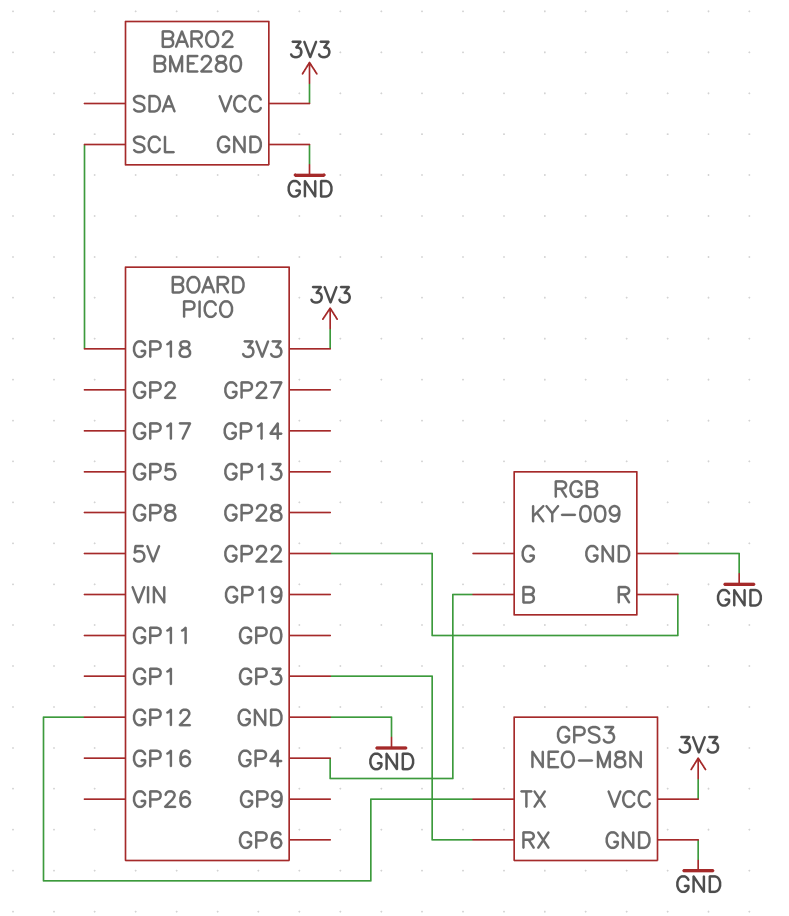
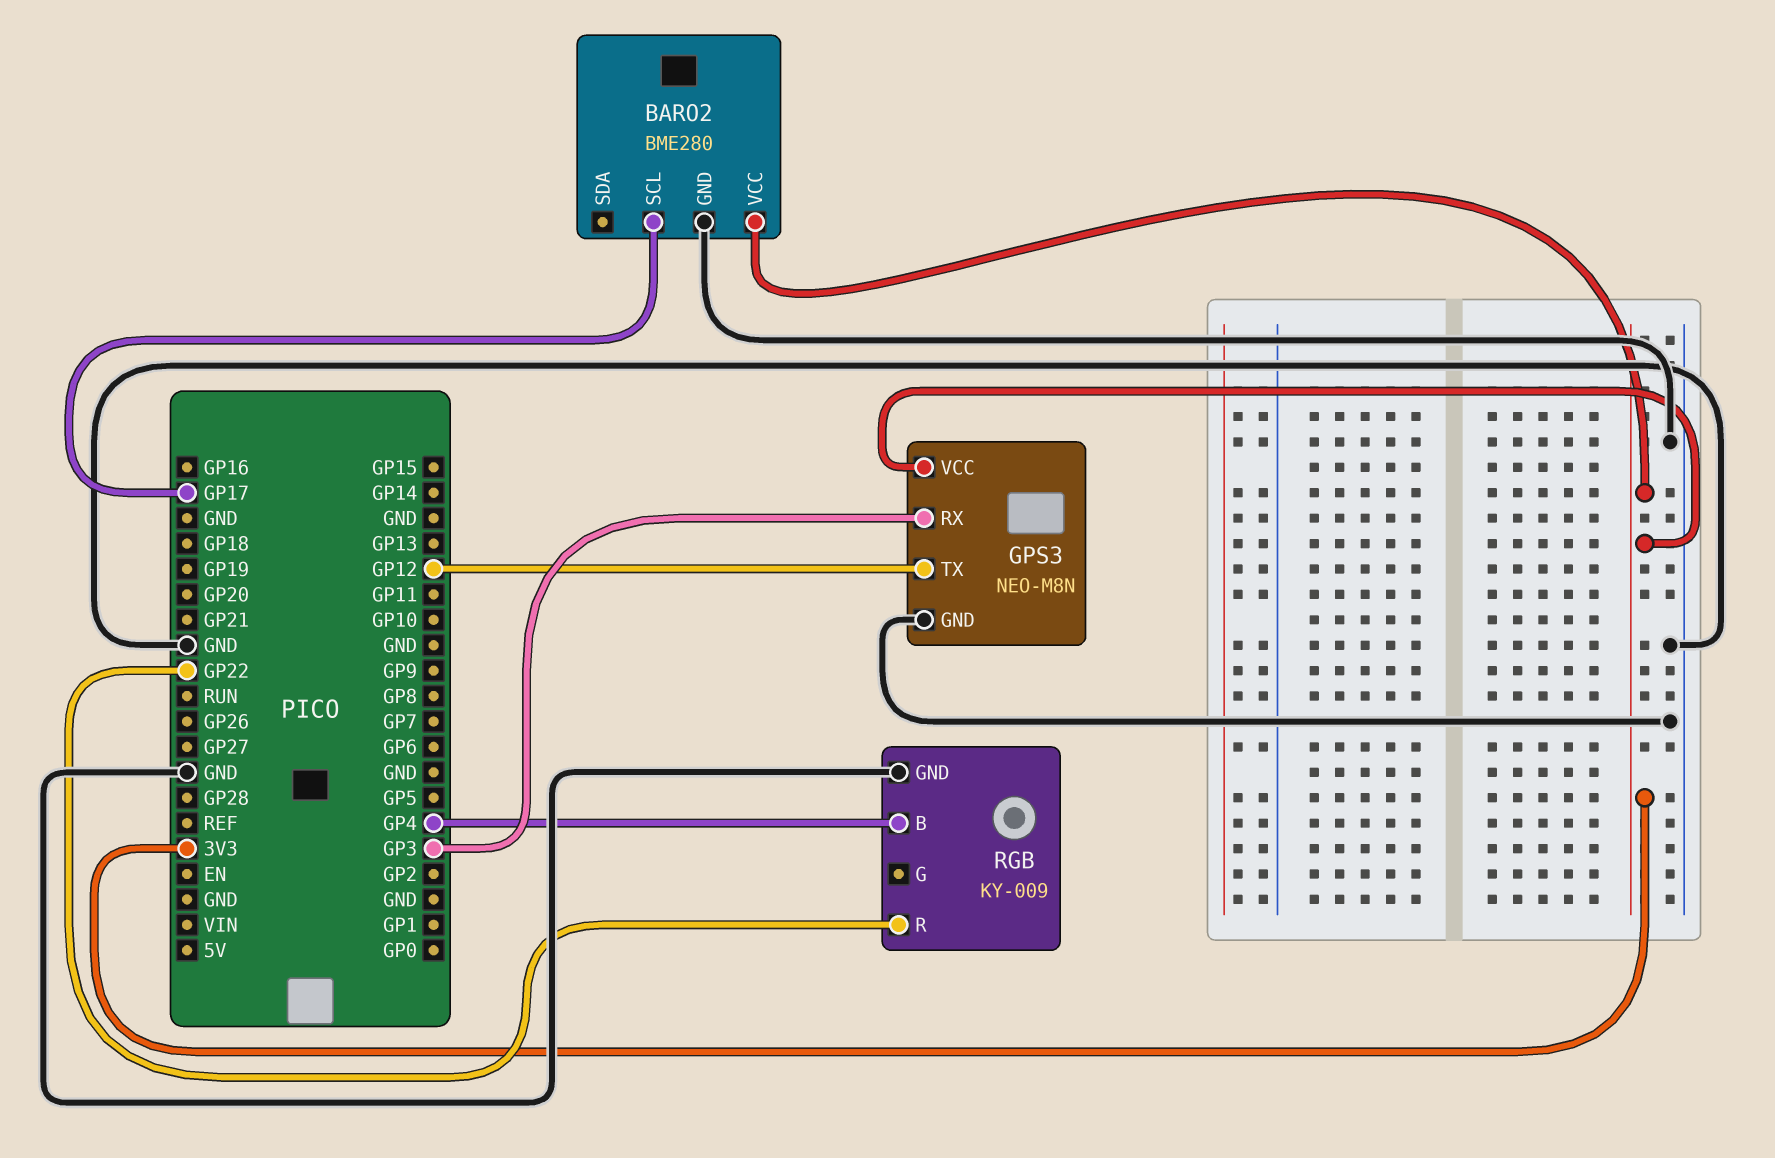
BARO2 pin SCL: GP18 -> GP17

